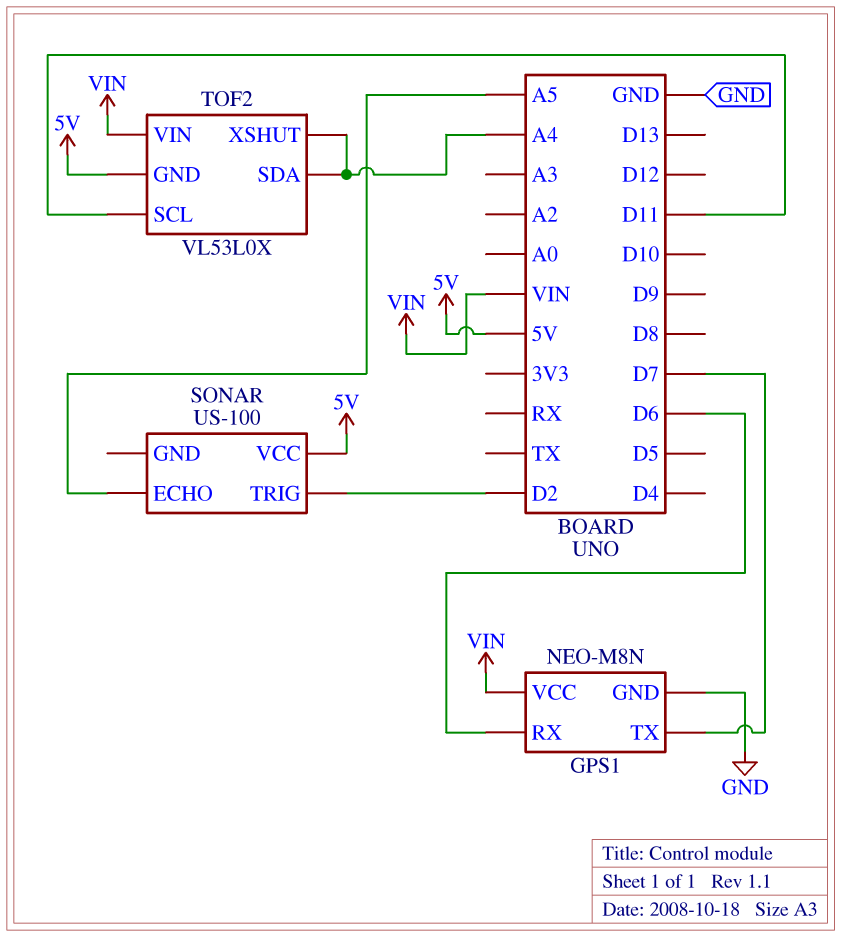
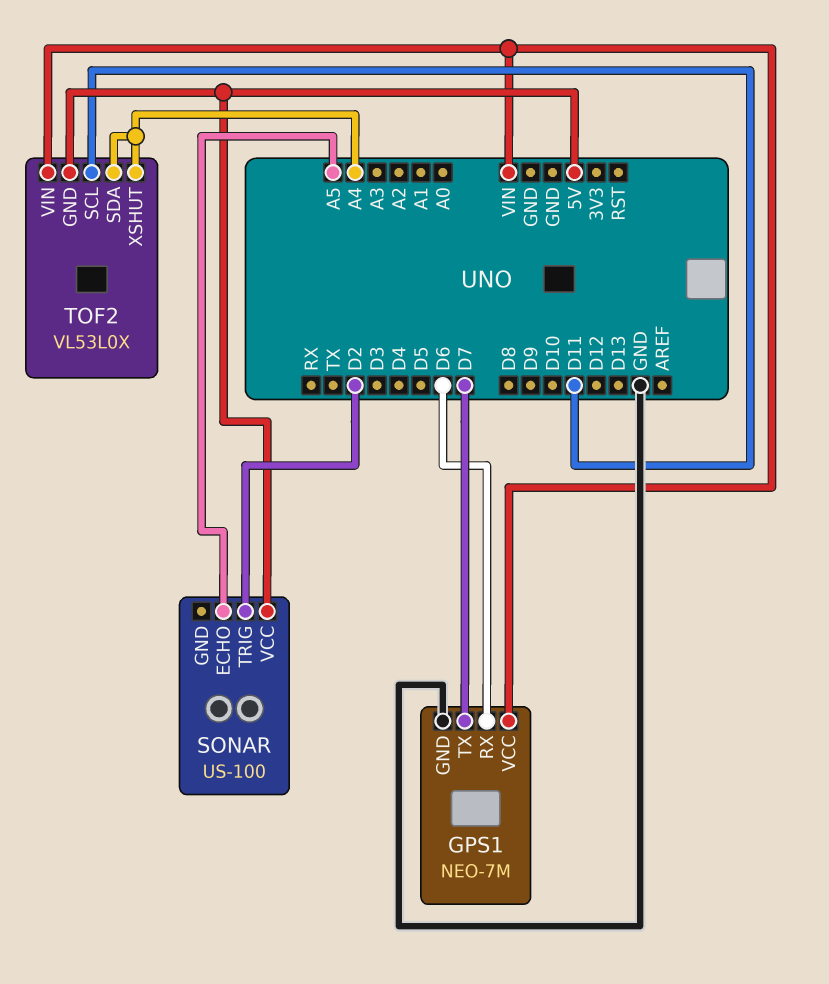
GPS1: NEO-M8N -> NEO-7M

